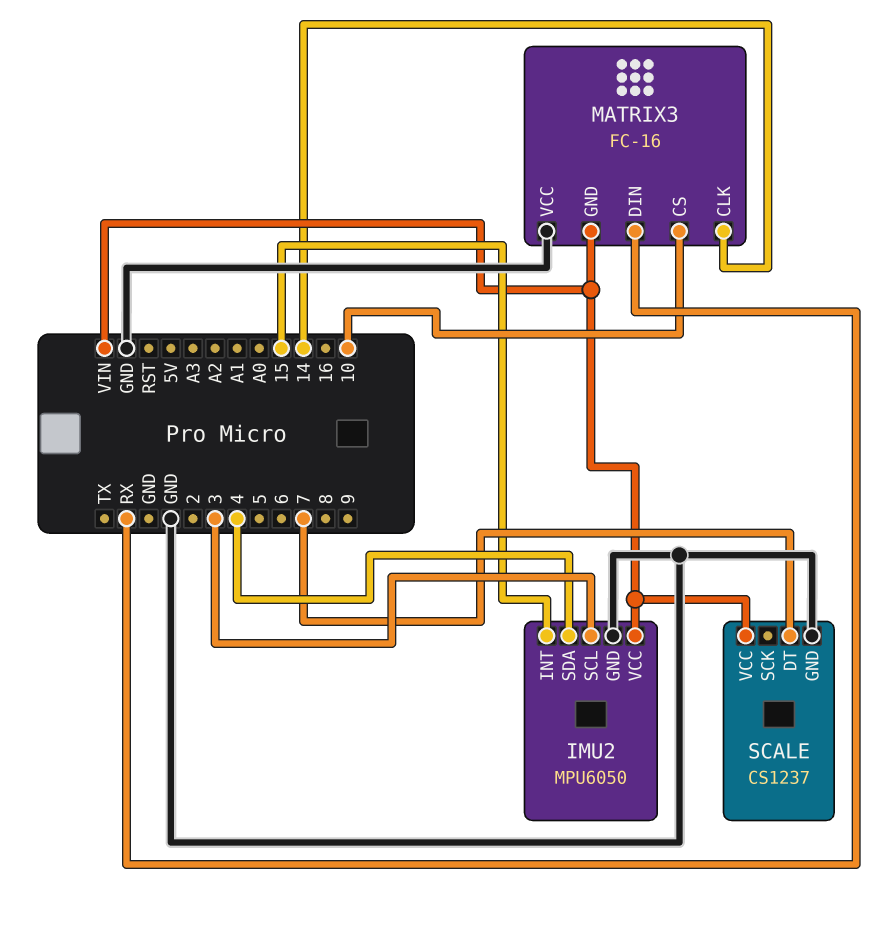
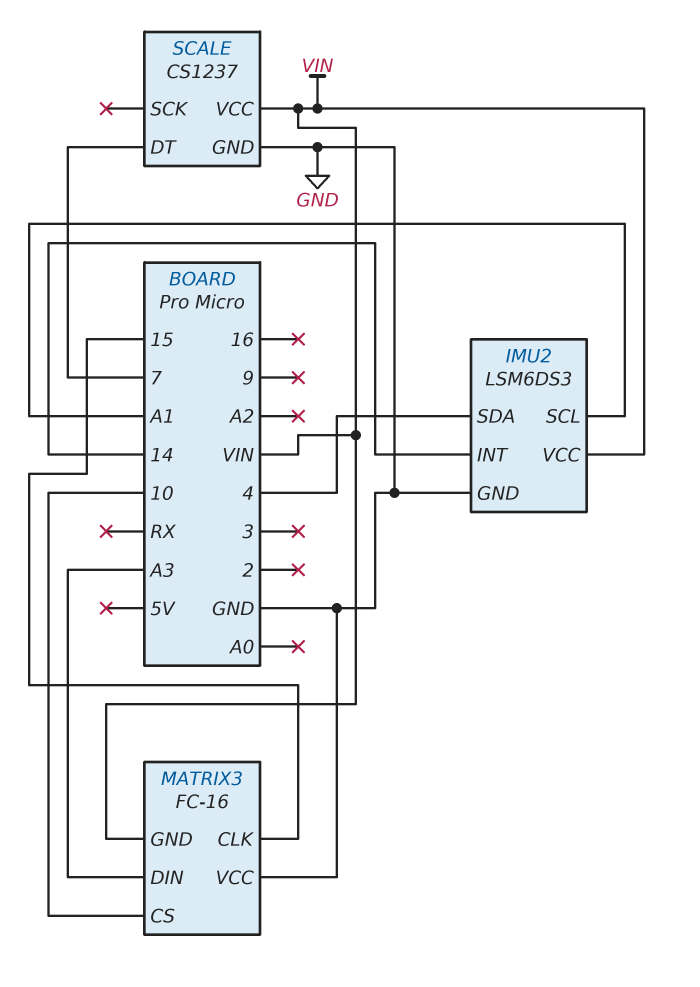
IMU2: MPU6050 -> LSM6DS3
IMU2 pin INT: 15 -> 14
IMU2 pin SCL: 3 -> A1
MATRIX3 pin CLK: 14 -> 15
MATRIX3 pin DIN: RX -> A3

